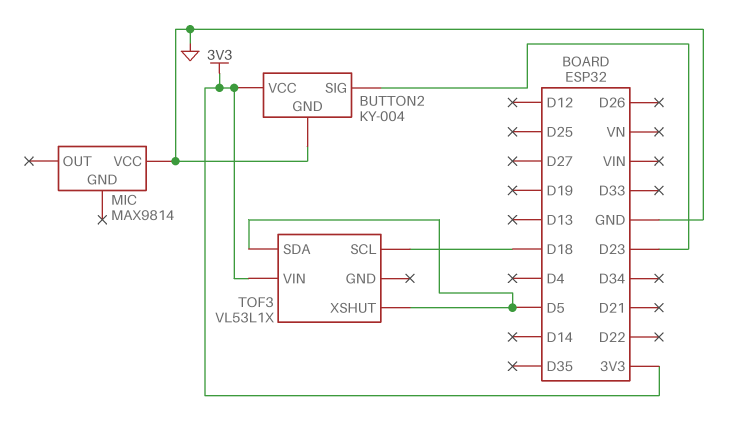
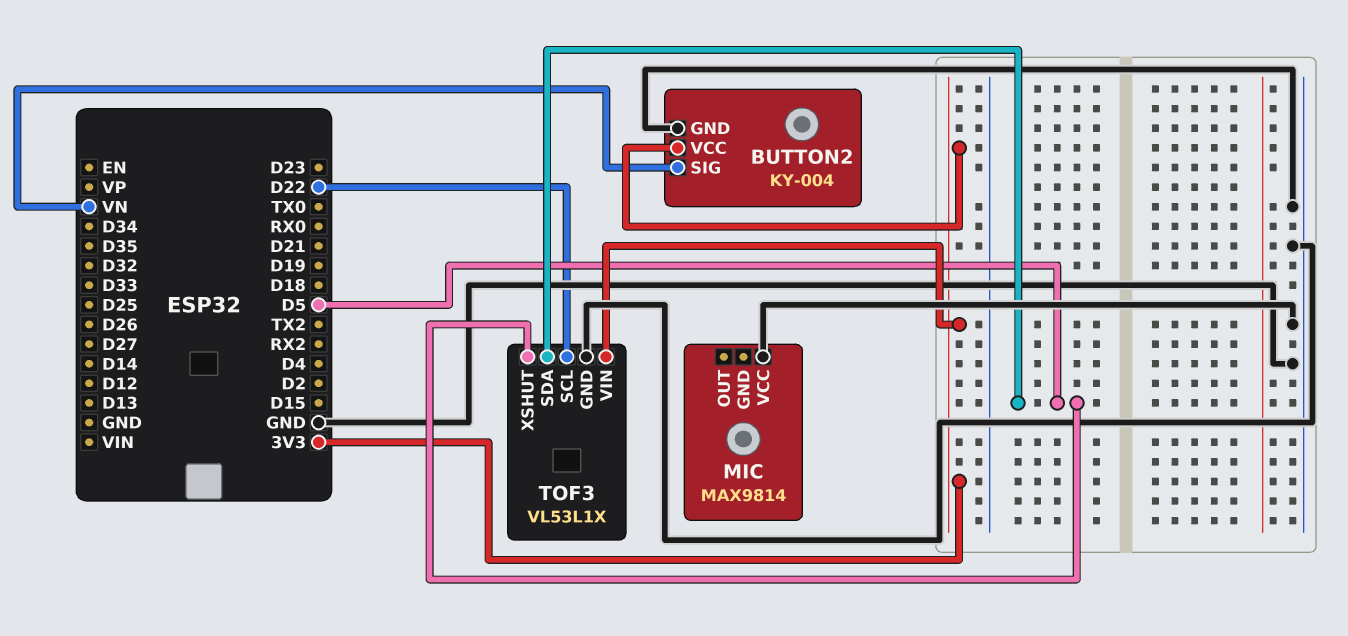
BUTTON2 pin SIG: D23 -> VN
TOF3 pin GND: none -> GND
TOF3 pin SCL: D18 -> D22

